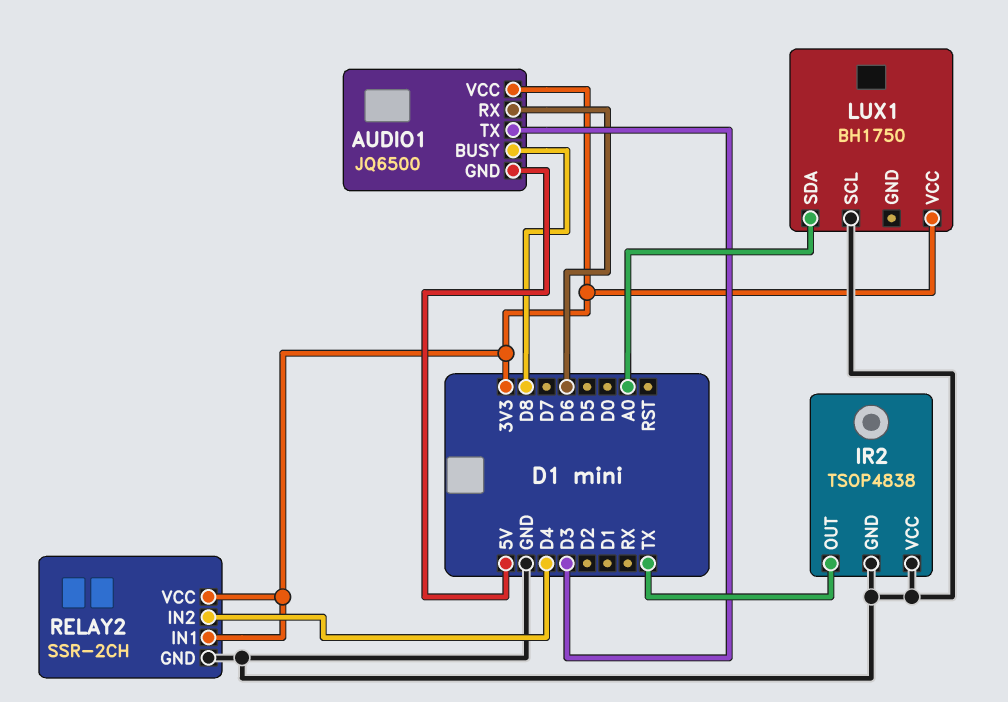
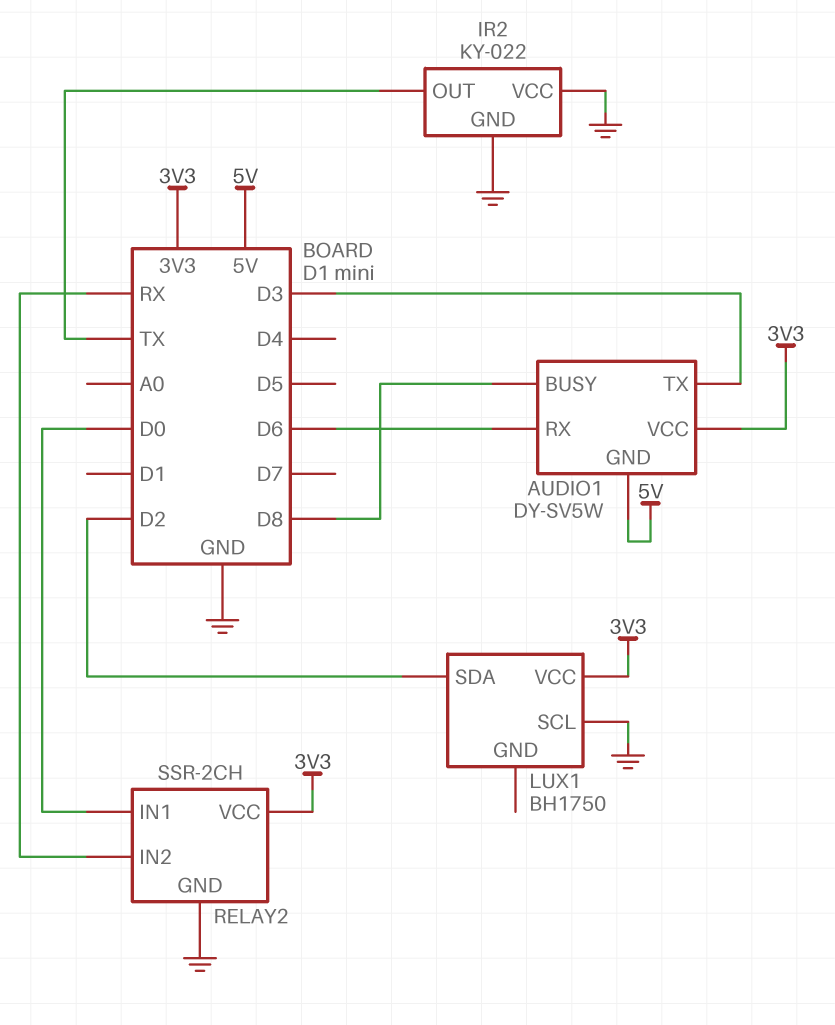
AUDIO1: JQ6500 -> DY-SV5W
IR2: TSOP4838 -> KY-022
LUX1 pin SDA: A0 -> D2
RELAY2 pin IN1: 3V3 -> D0
RELAY2 pin IN2: D4 -> RX

